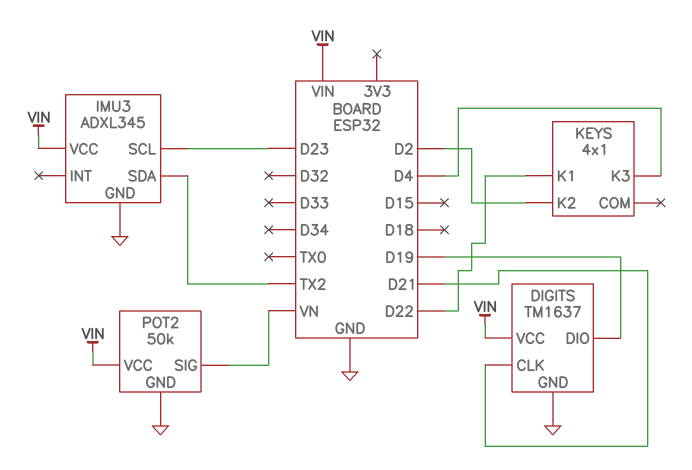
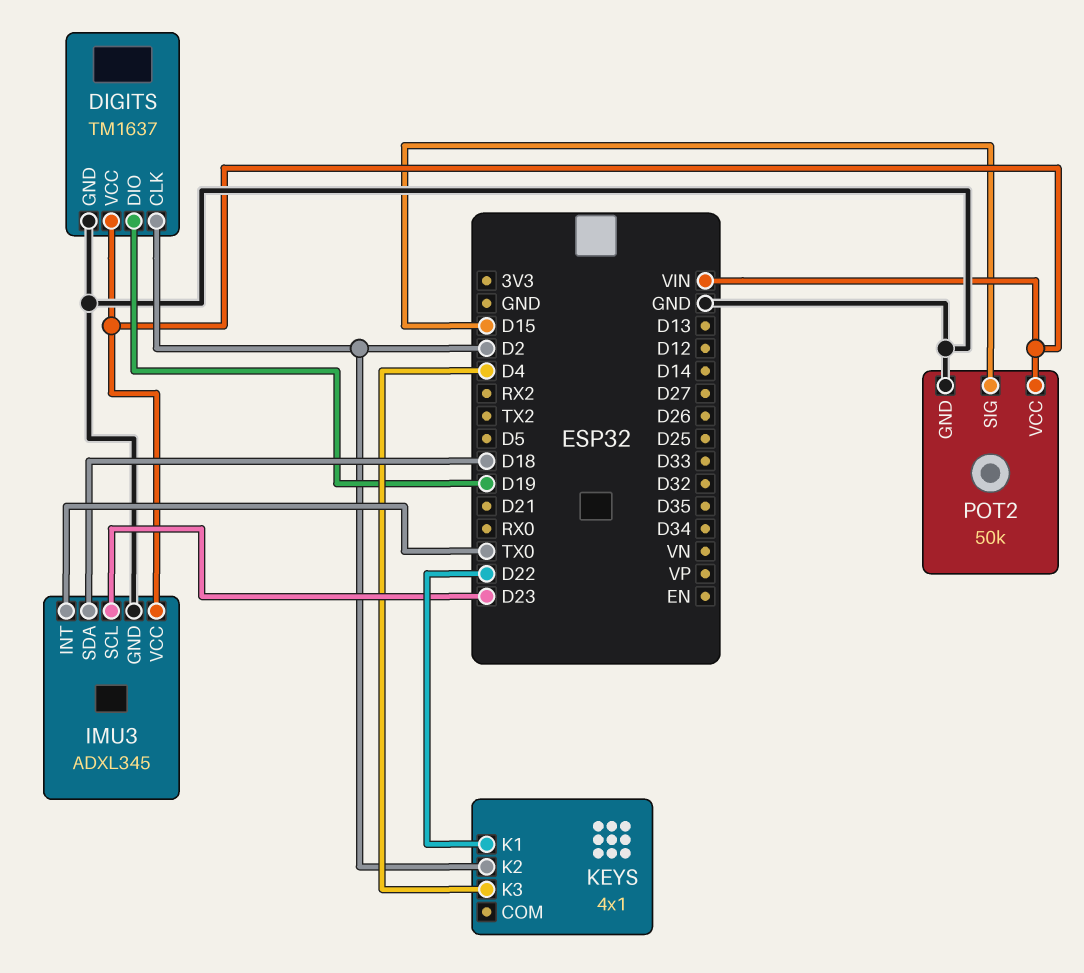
DIGITS pin CLK: D21 -> D2
IMU3 pin INT: none -> TX0
IMU3 pin SDA: TX2 -> D18
POT2 pin SIG: VN -> D15

